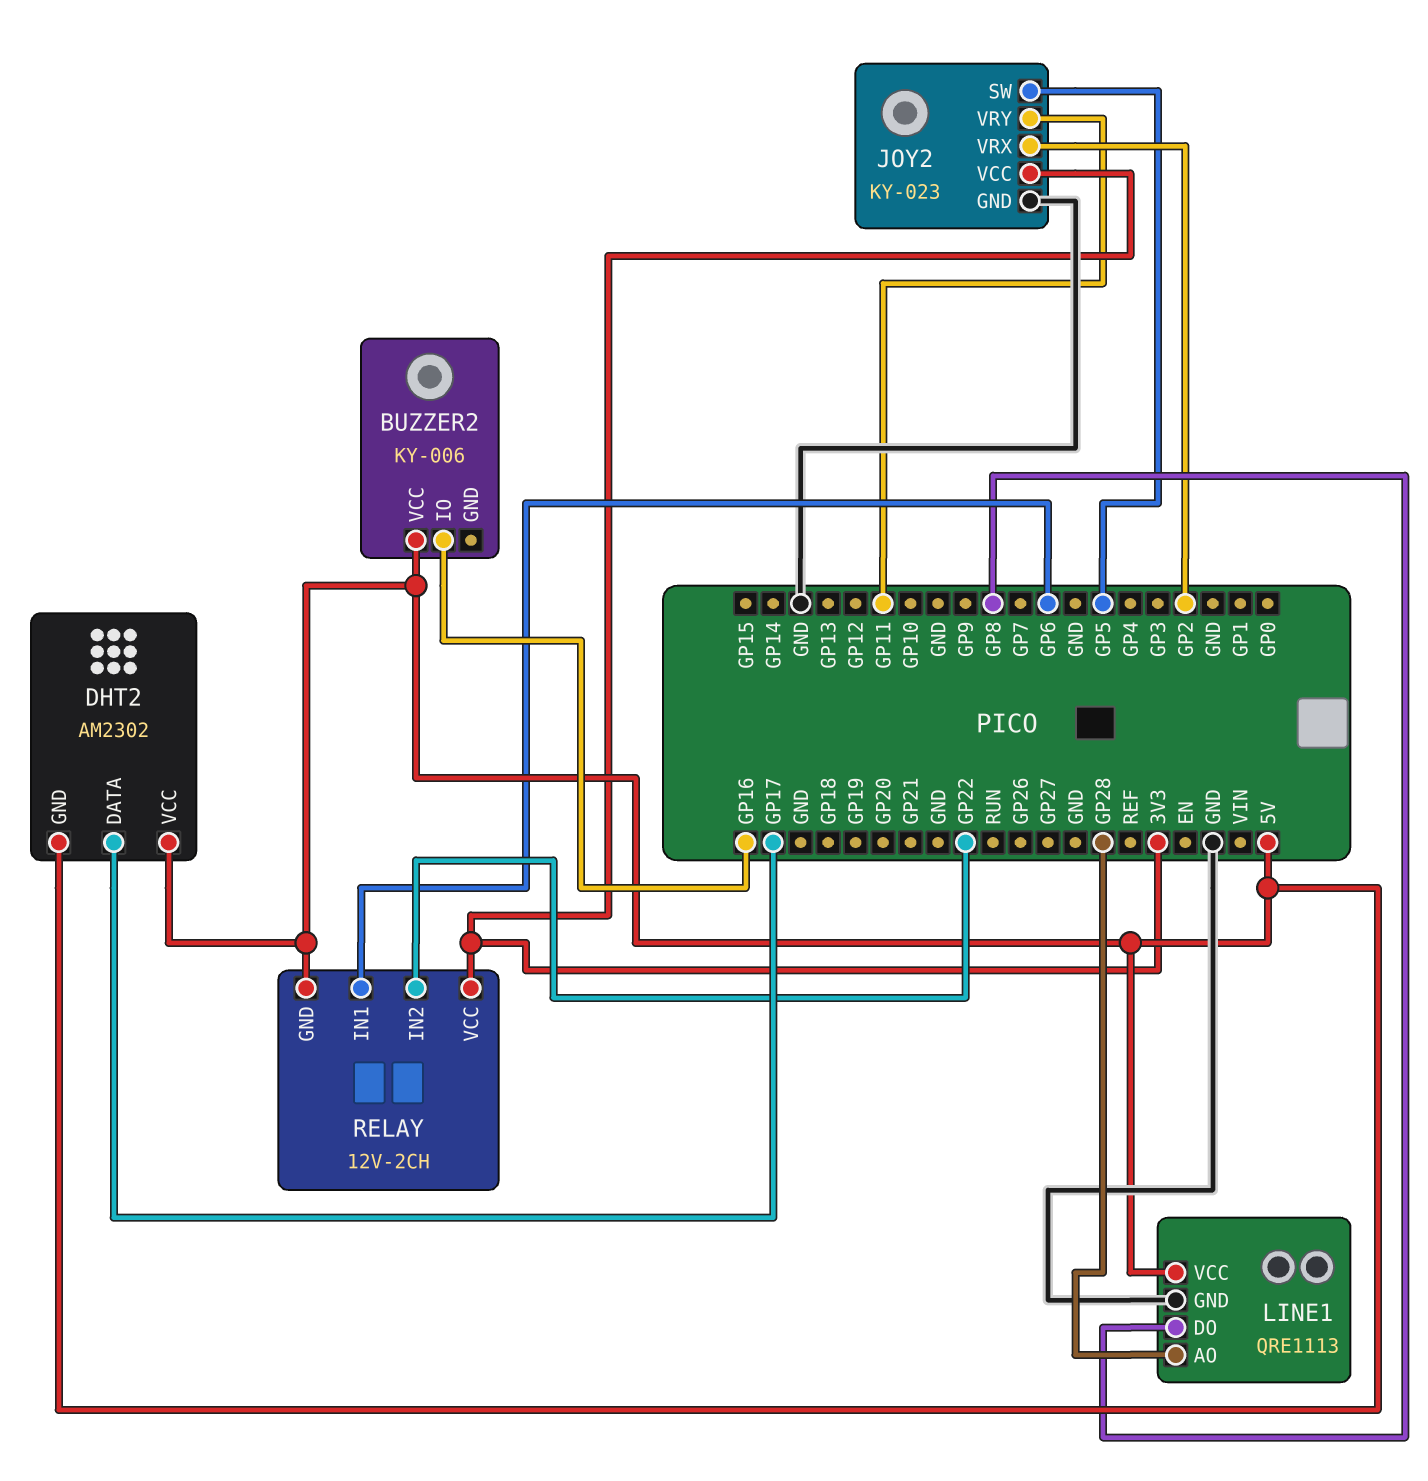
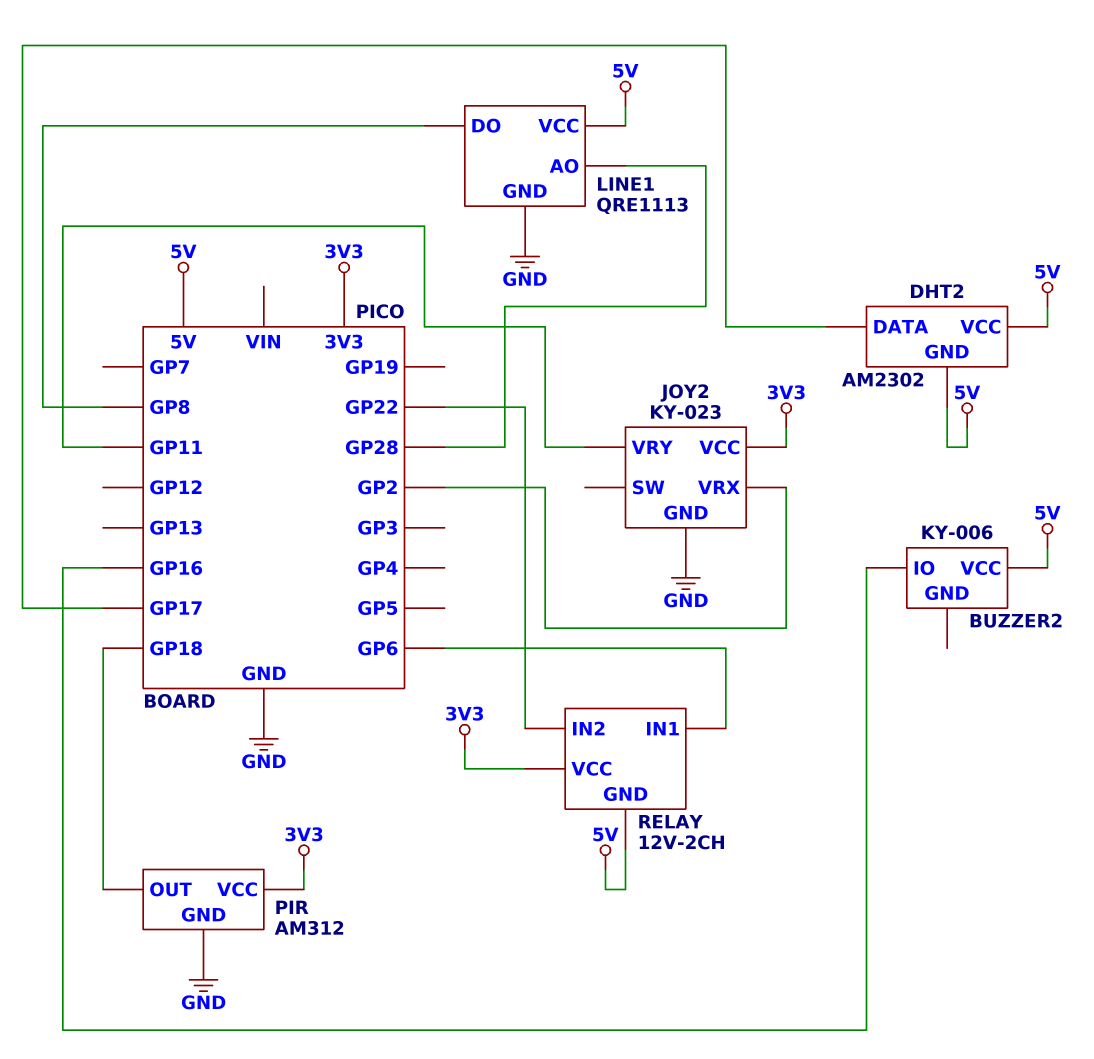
JOY2 pin SW: GP5 -> none
PIR: none -> AM312
PIR pin GND: none -> GND
PIR pin OUT: none -> GP18
PIR pin VCC: none -> 3V3

